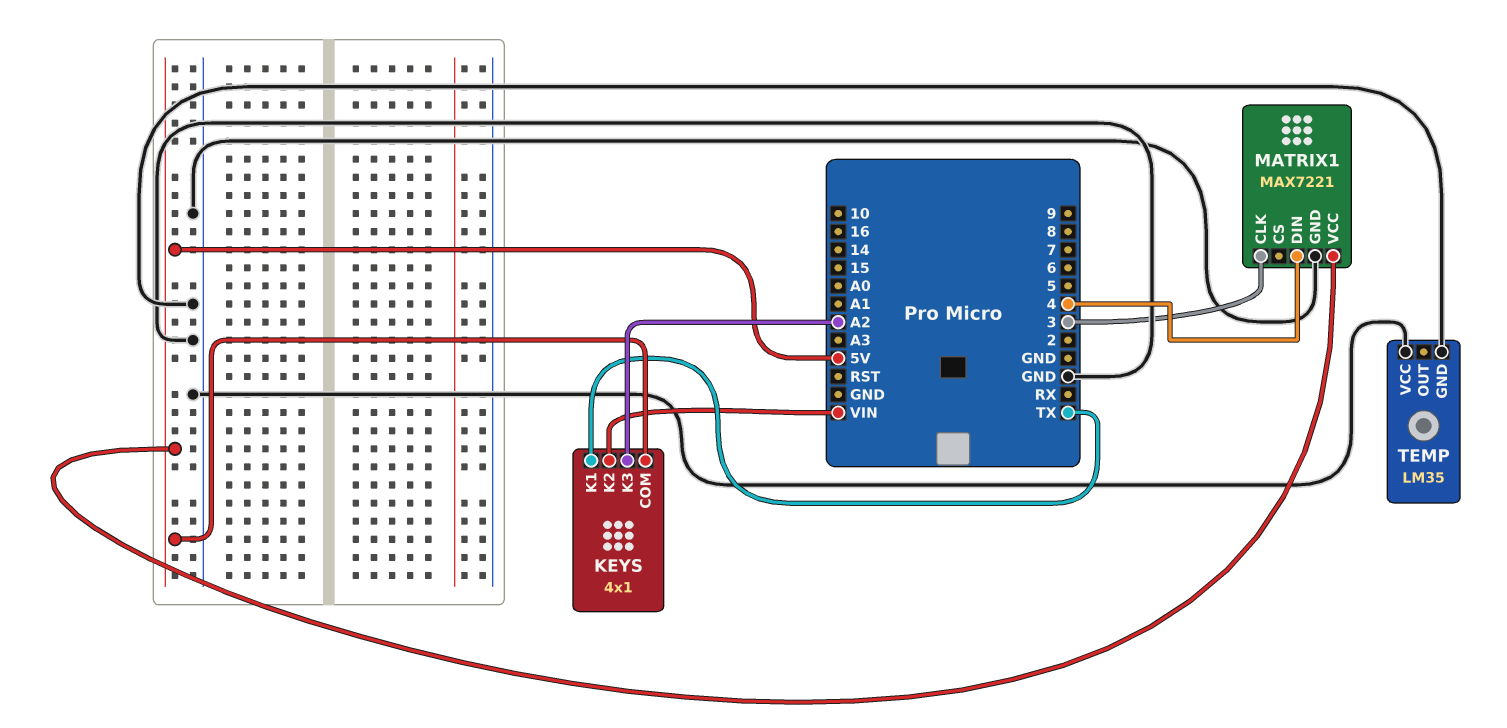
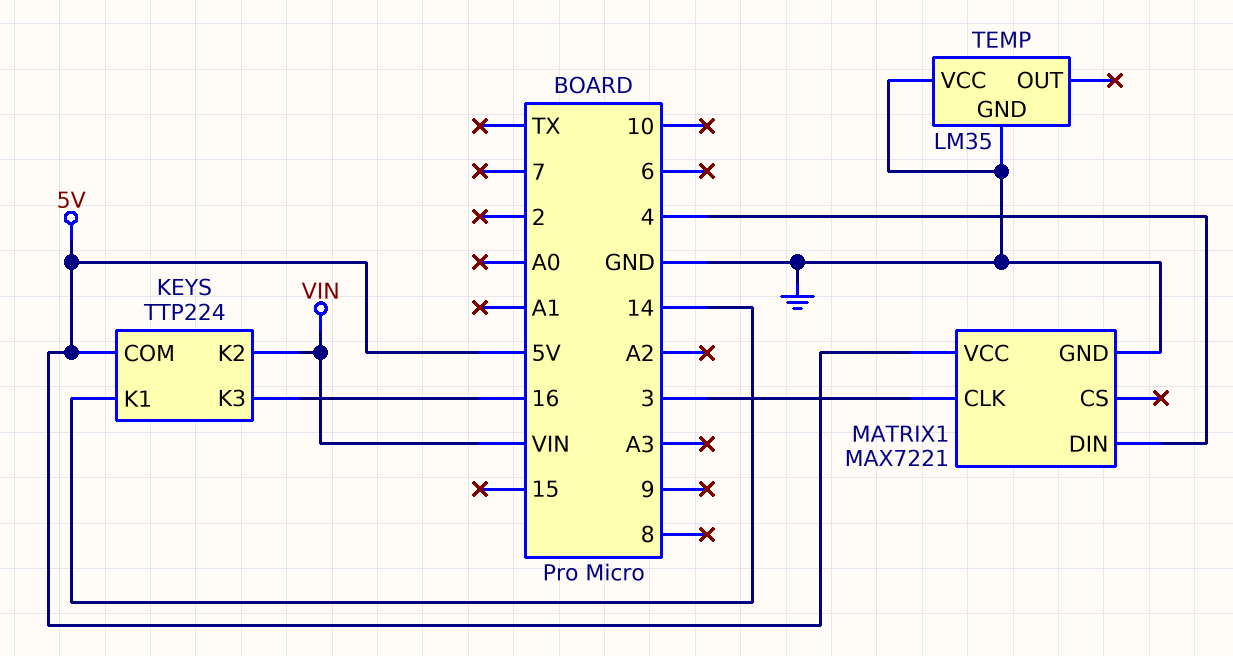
KEYS: 4x1 -> TTP224
KEYS pin K1: TX -> 14
KEYS pin K3: A2 -> 16

